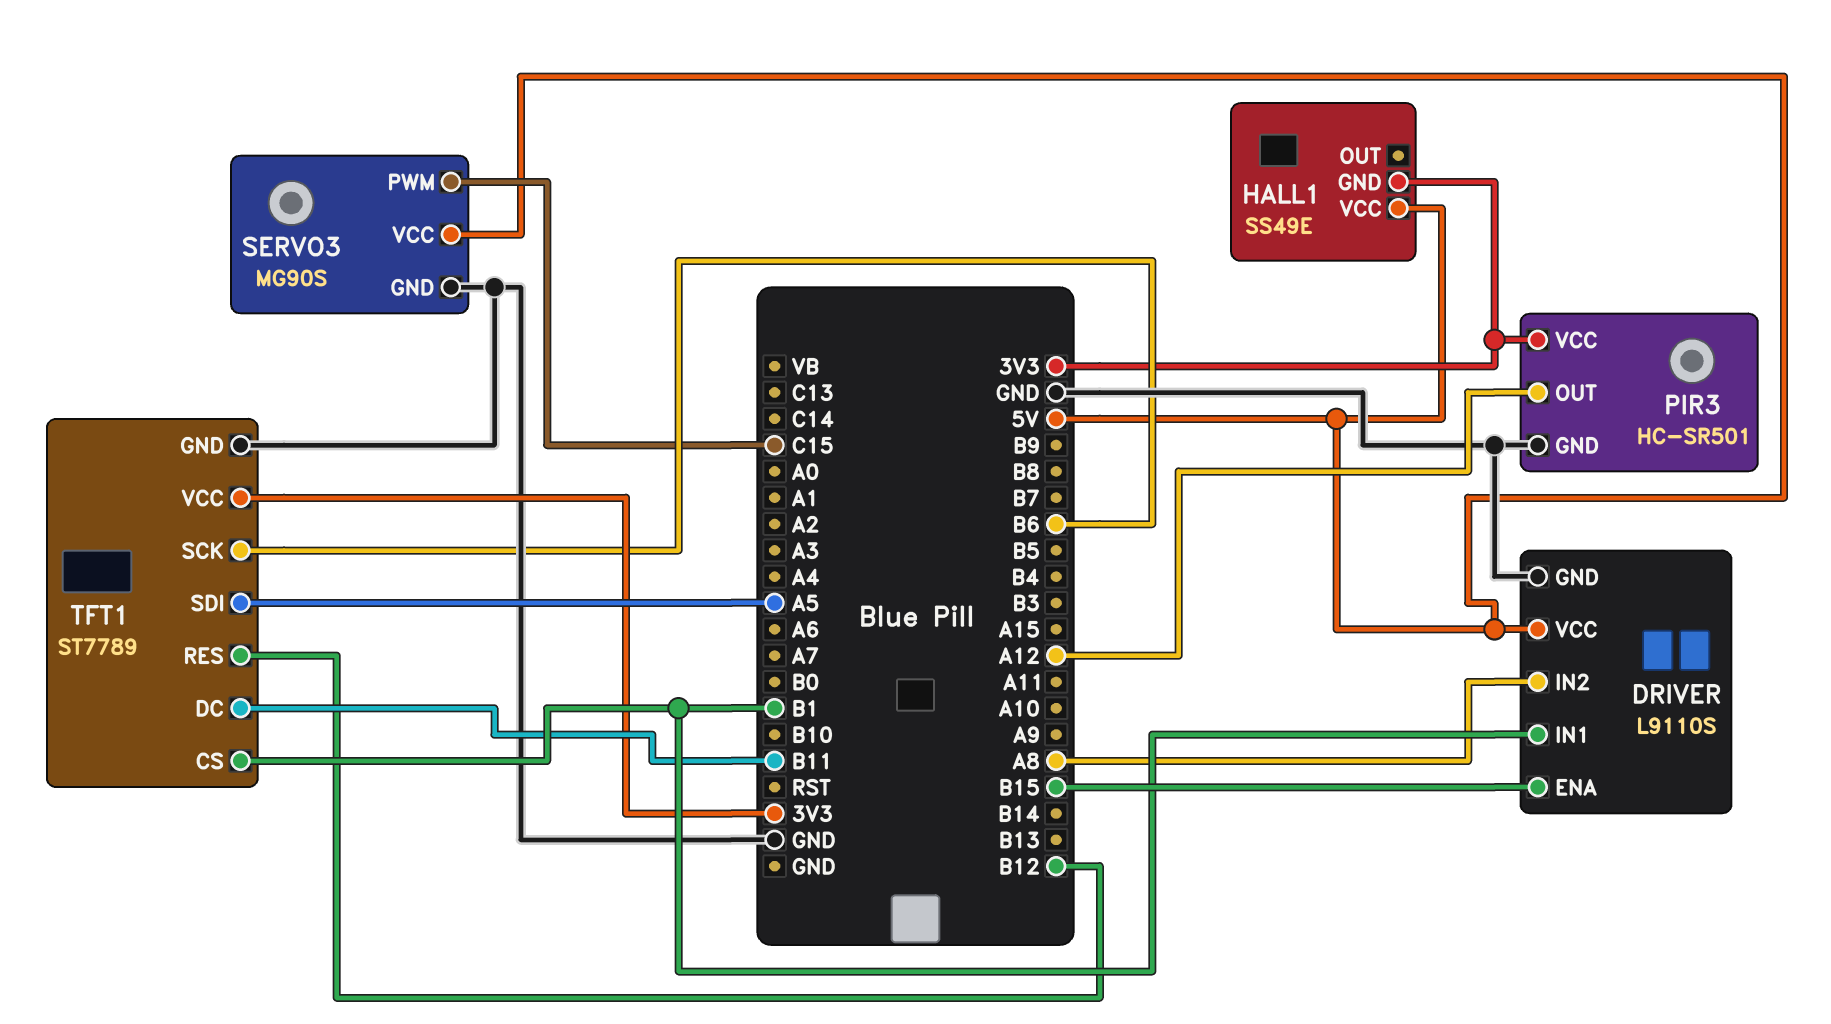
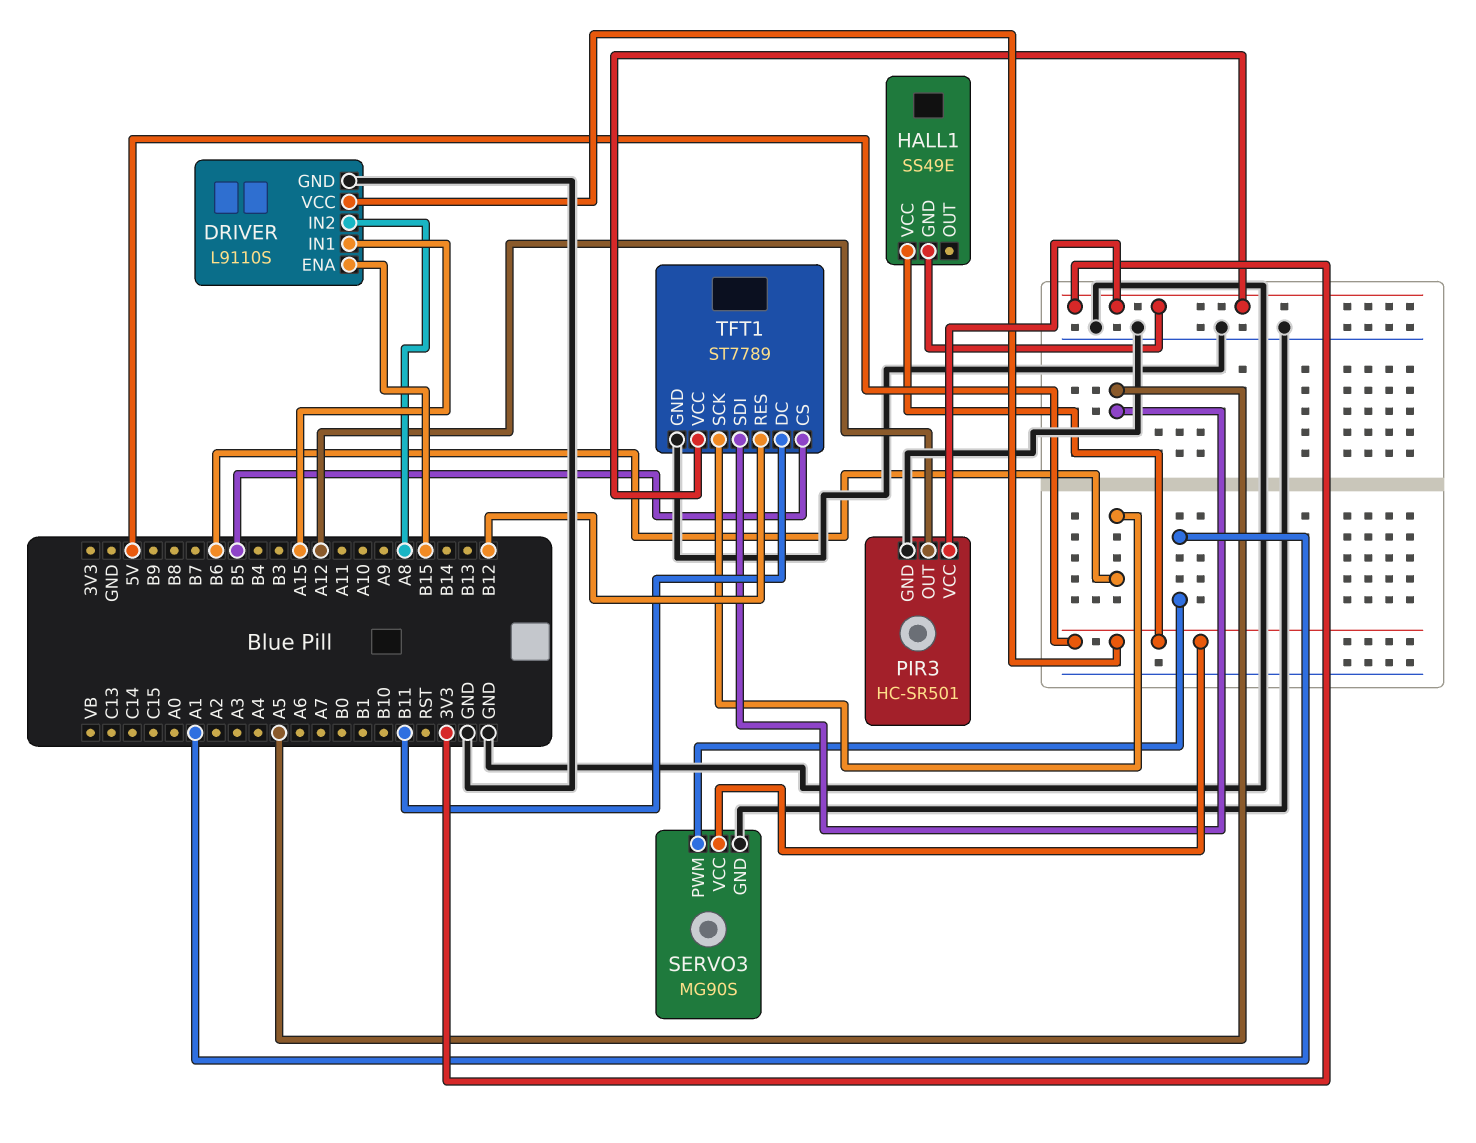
DRIVER pin IN1: B1 -> A15
SERVO3 pin PWM: C15 -> A1
TFT1 pin CS: B1 -> B5

